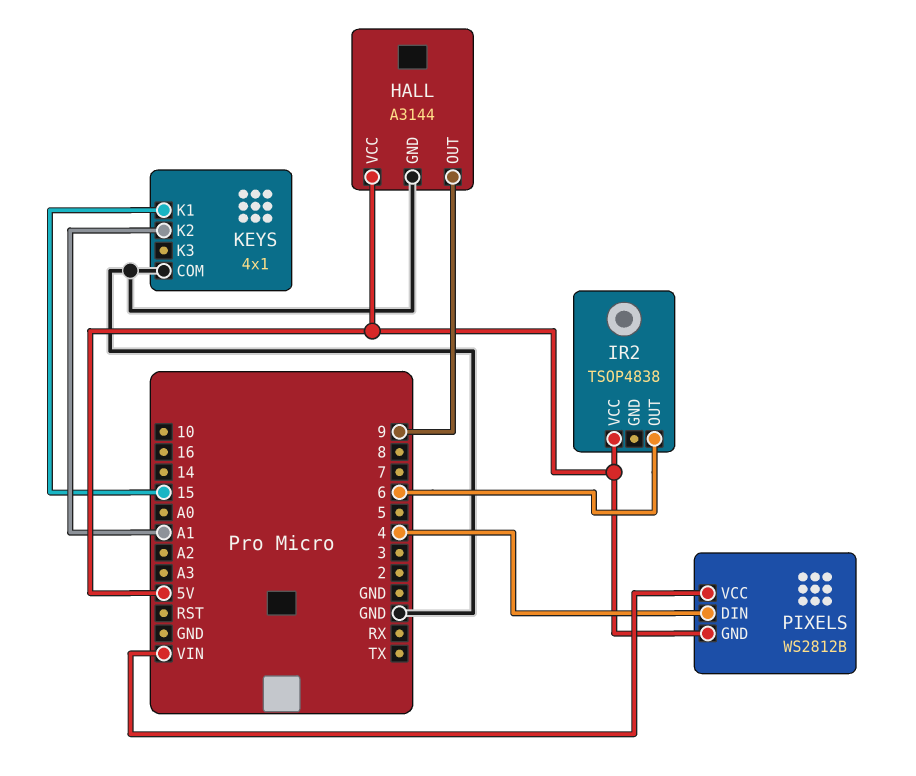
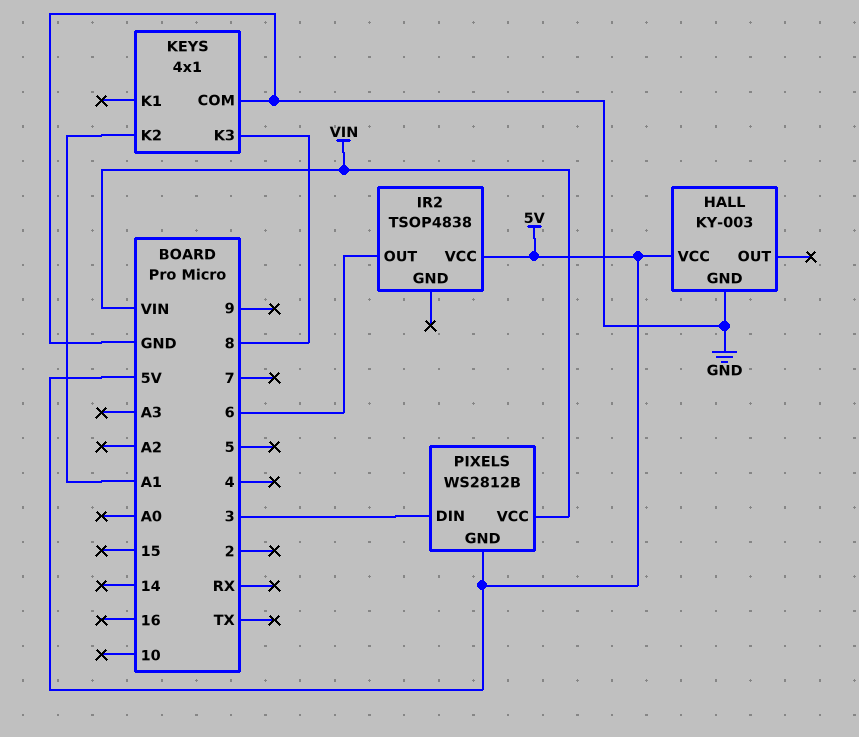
HALL: A3144 -> KY-003
HALL pin OUT: 9 -> none
KEYS pin K1: 15 -> none
KEYS pin K3: none -> 8
PIXELS pin DIN: 4 -> 3

